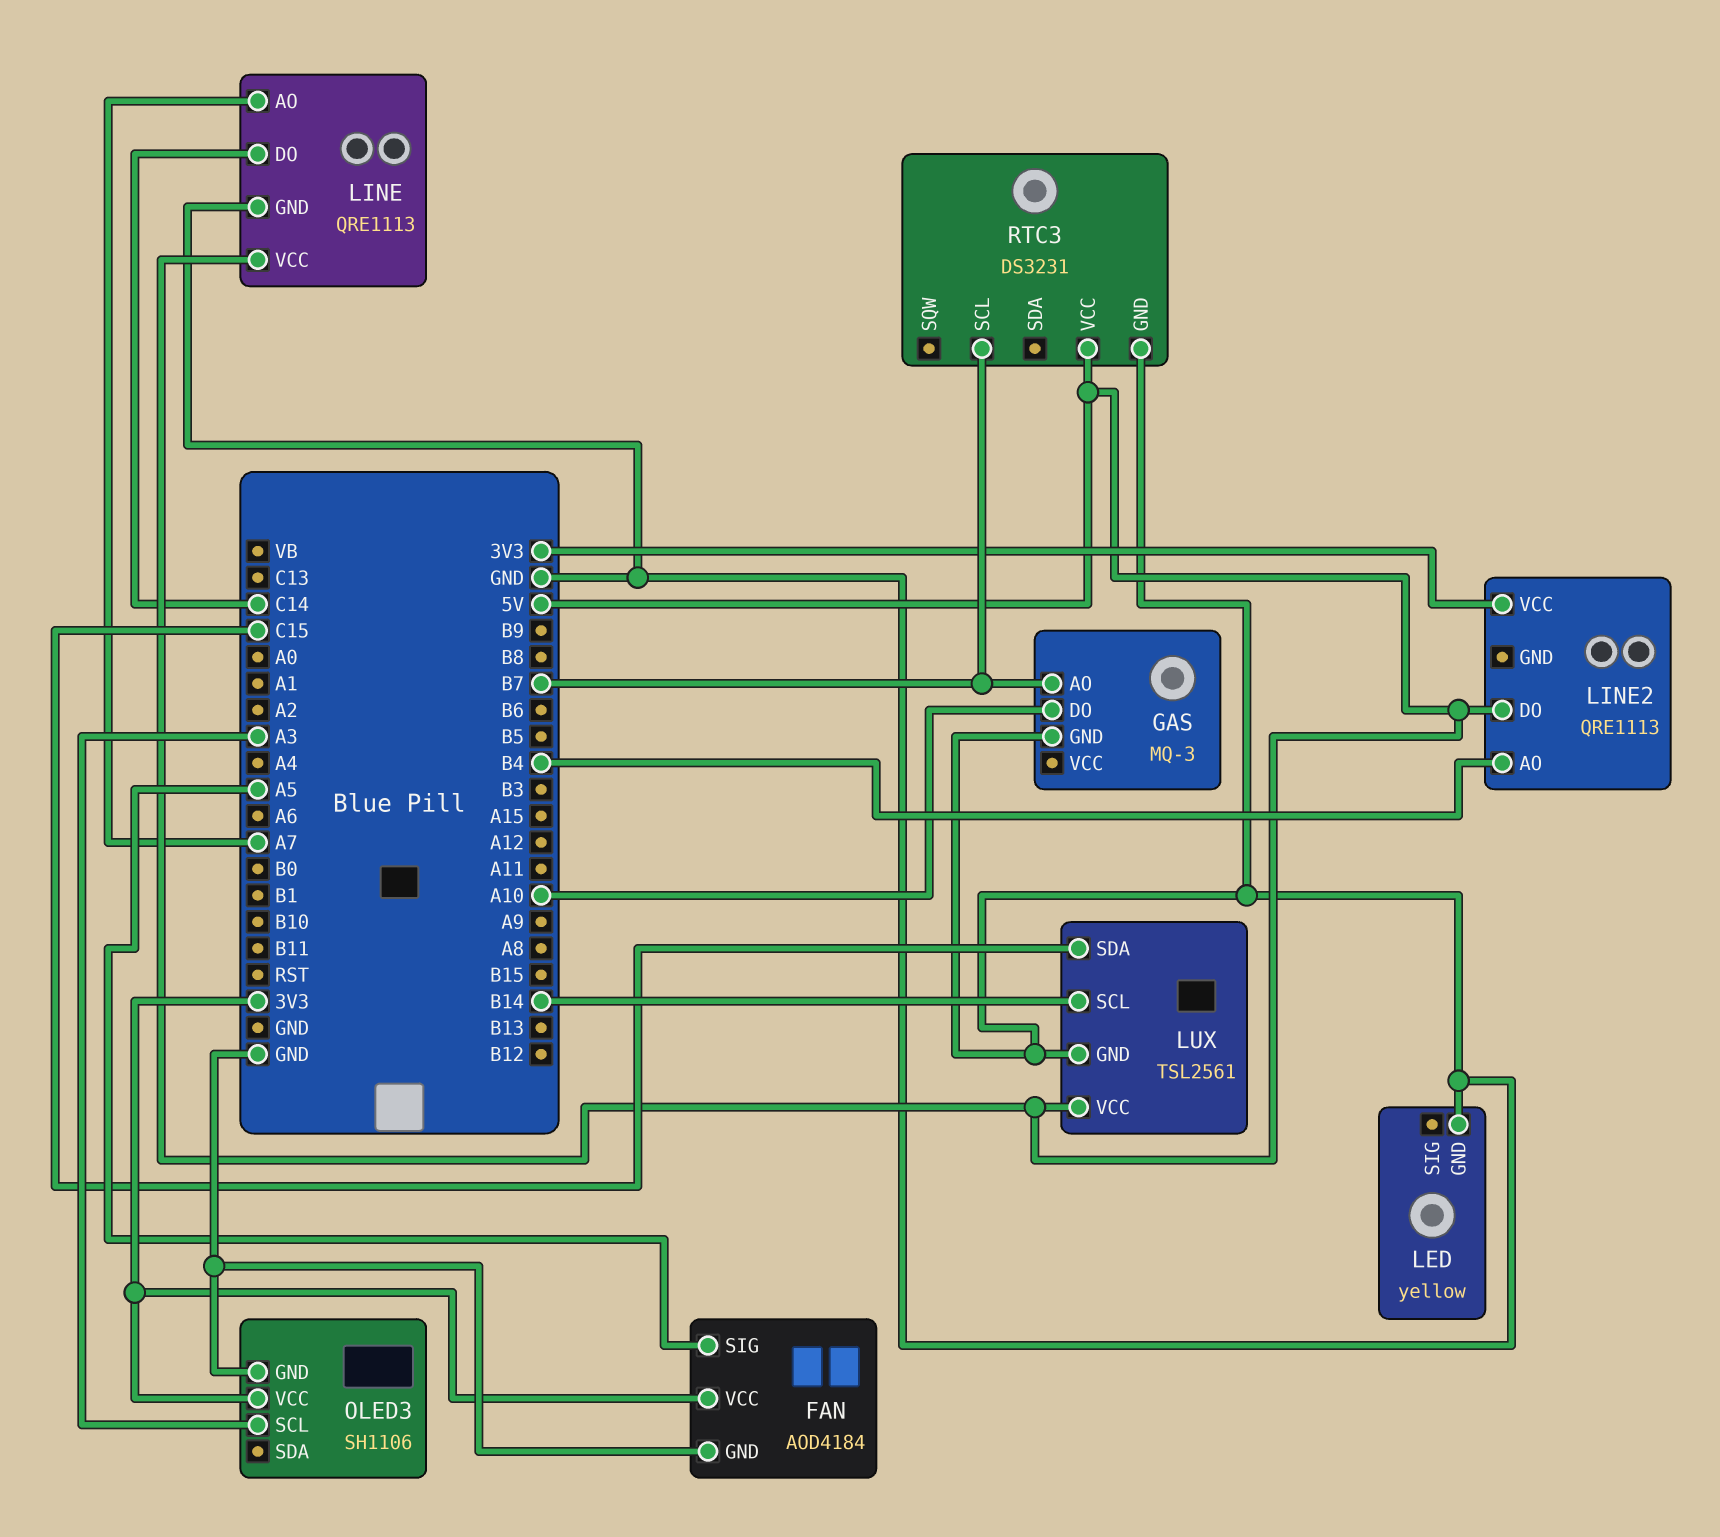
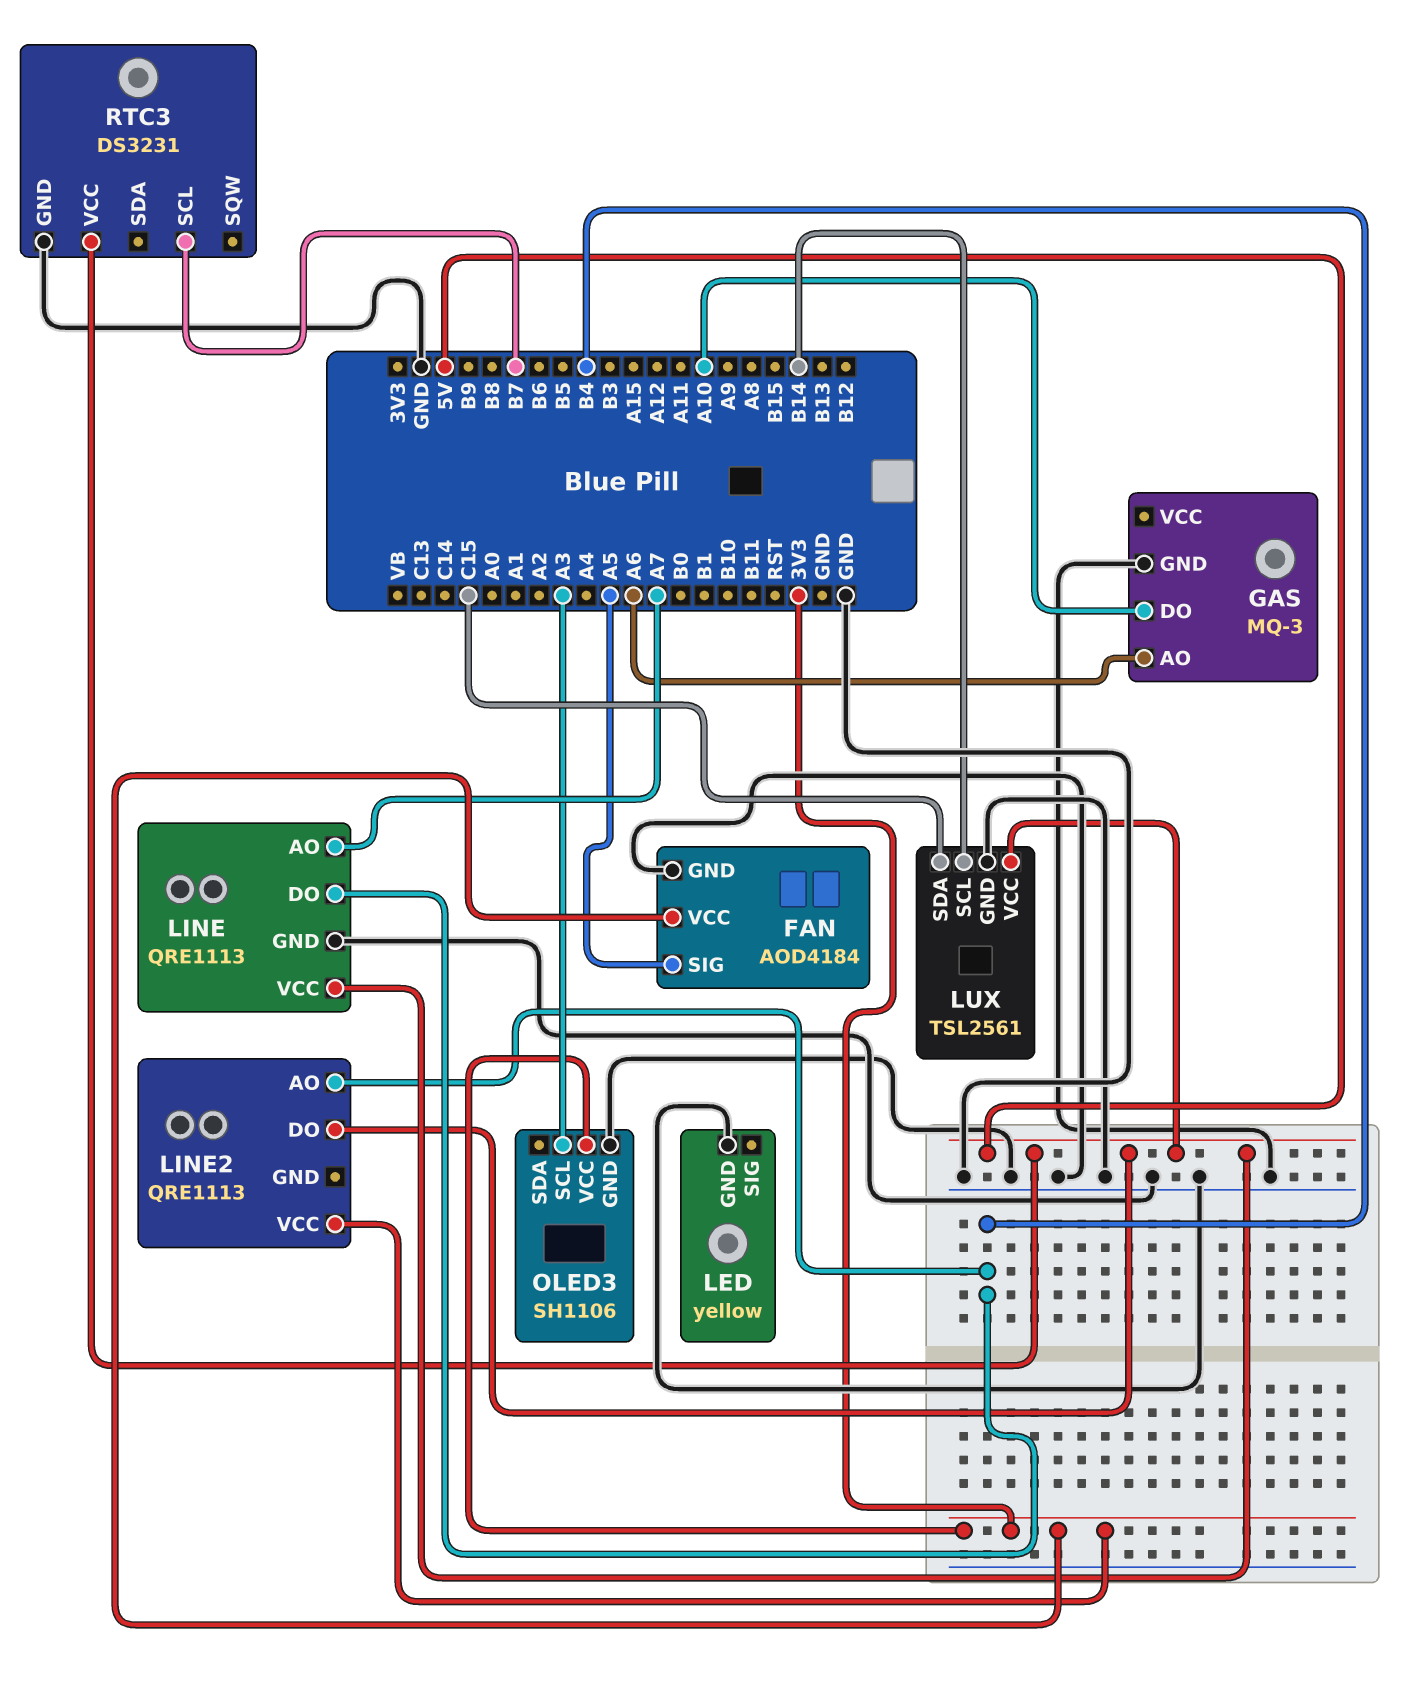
GAS pin AO: B7 -> A6
LINE pin DO: C14 -> B4

